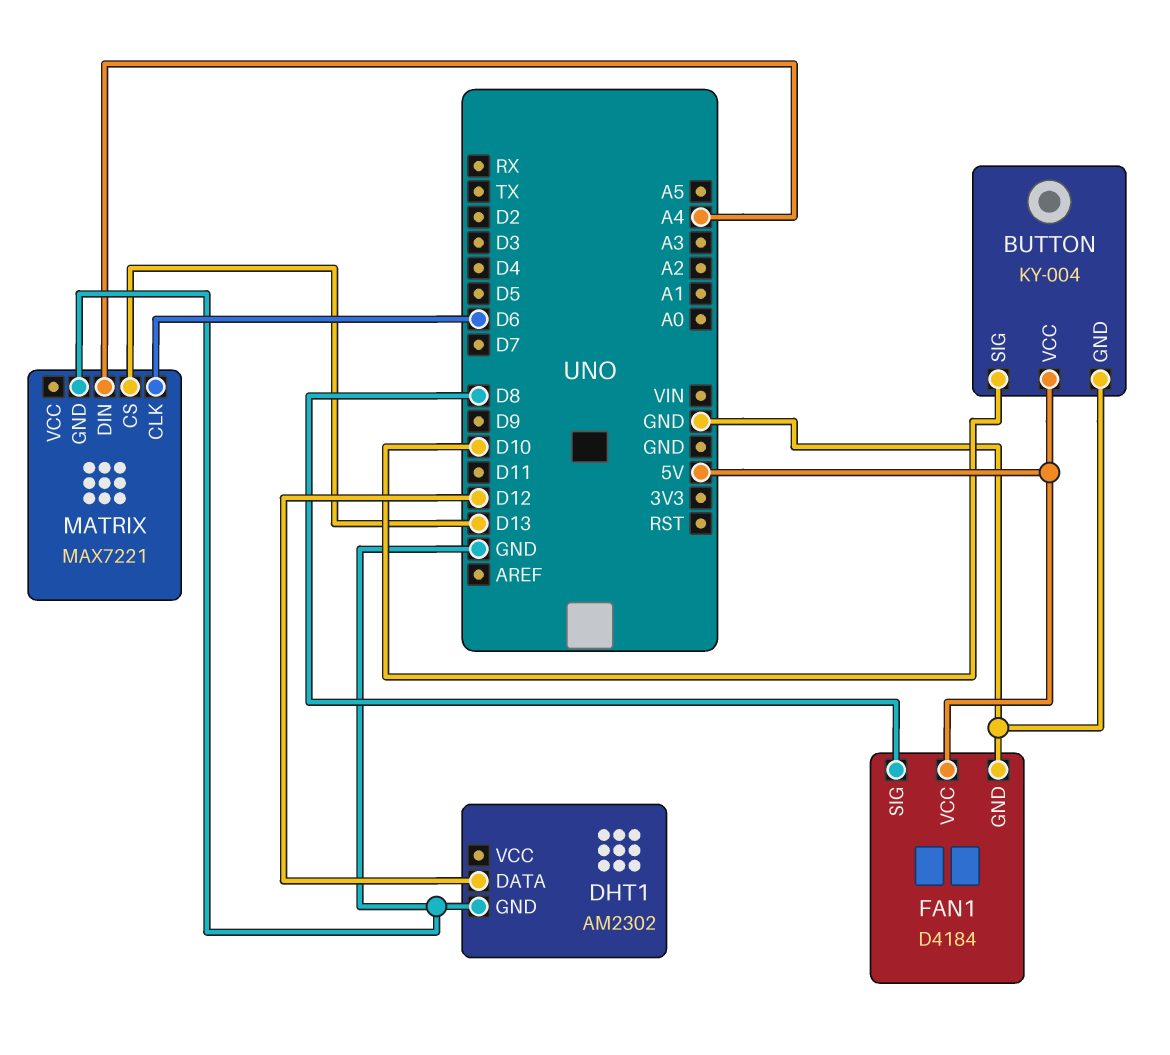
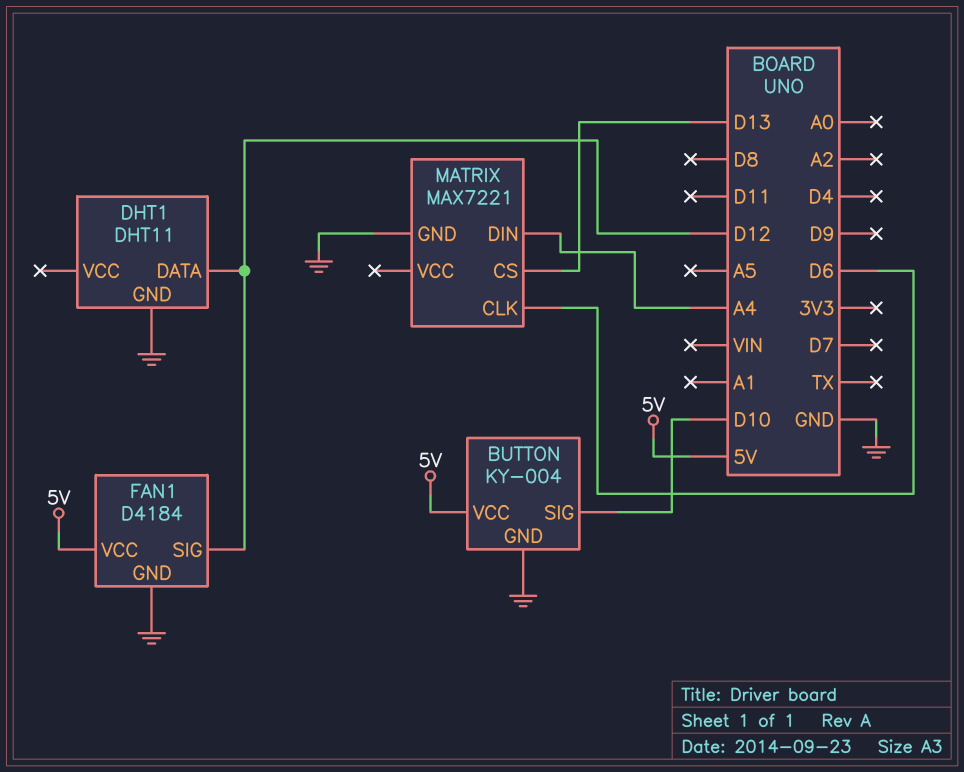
DHT1: AM2302 -> DHT11
FAN1 pin SIG: D8 -> D12

